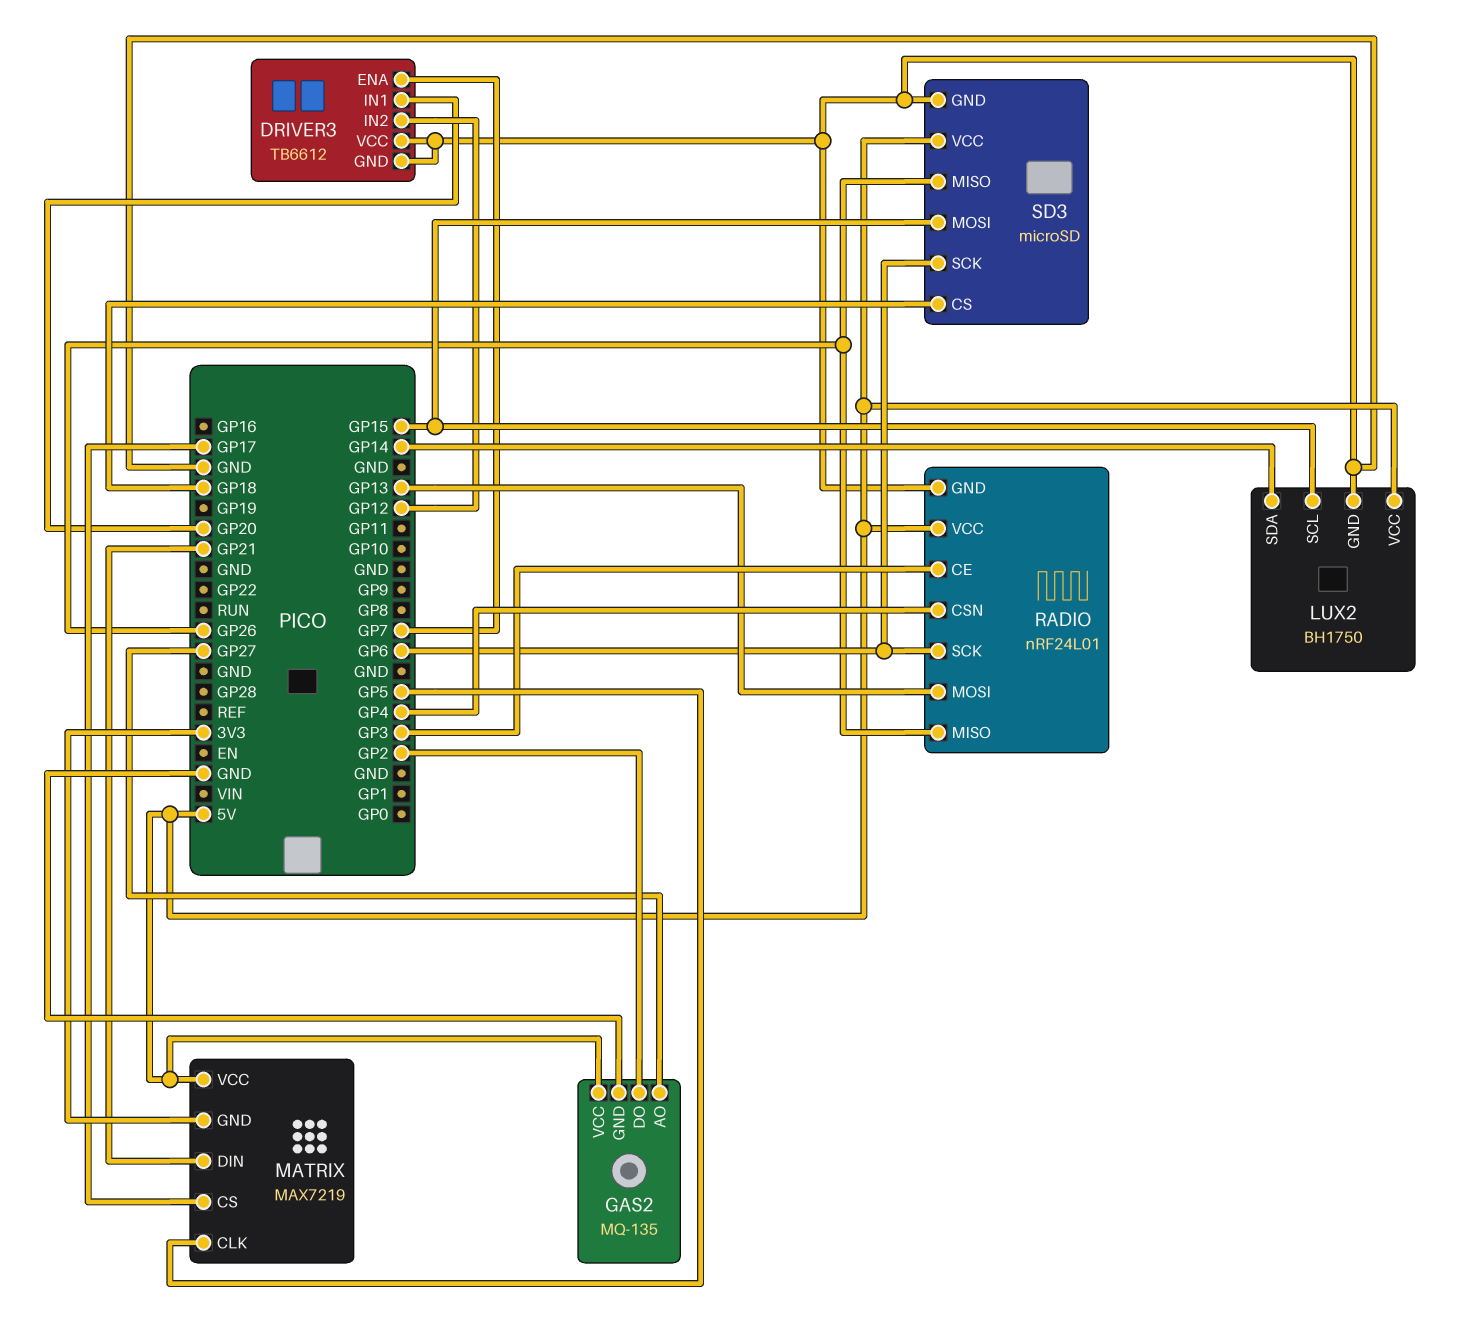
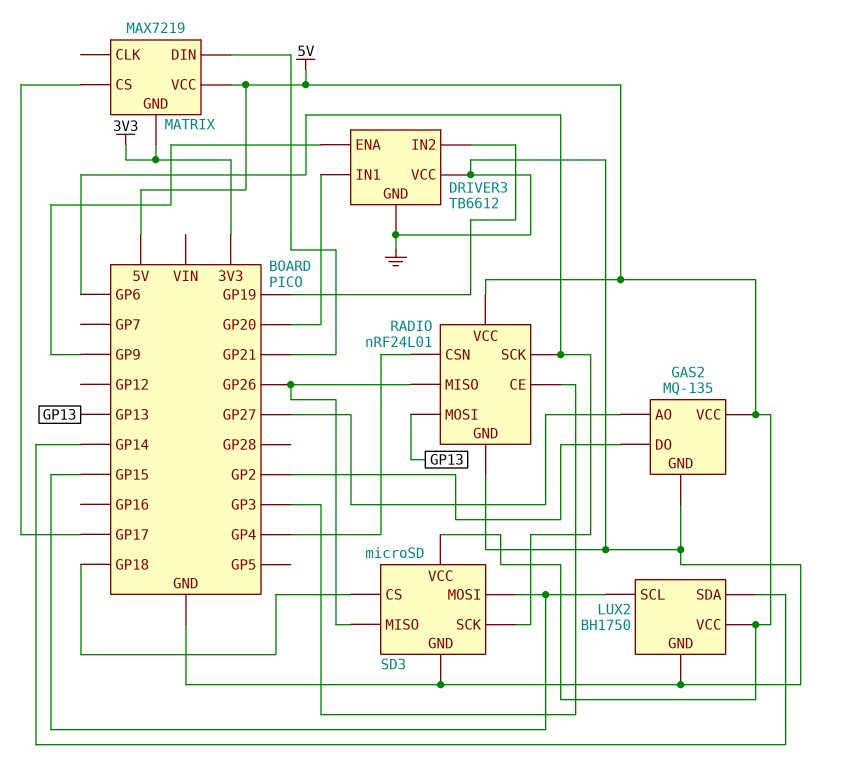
DRIVER3 pin ENA: GP7 -> GP9
DRIVER3 pin IN2: GP12 -> GP19
MATRIX pin CLK: GP5 -> none

